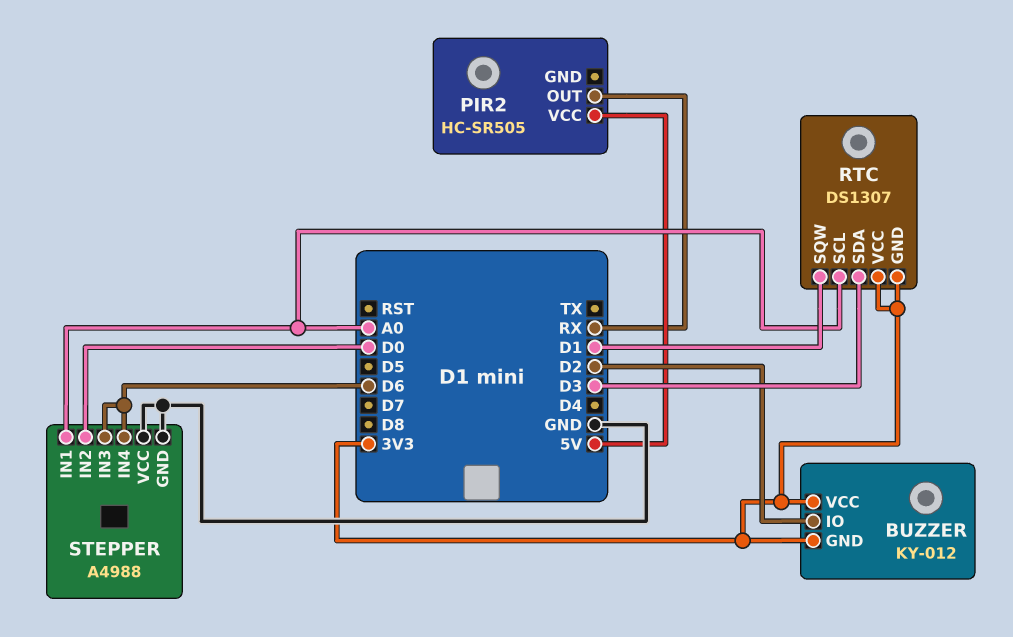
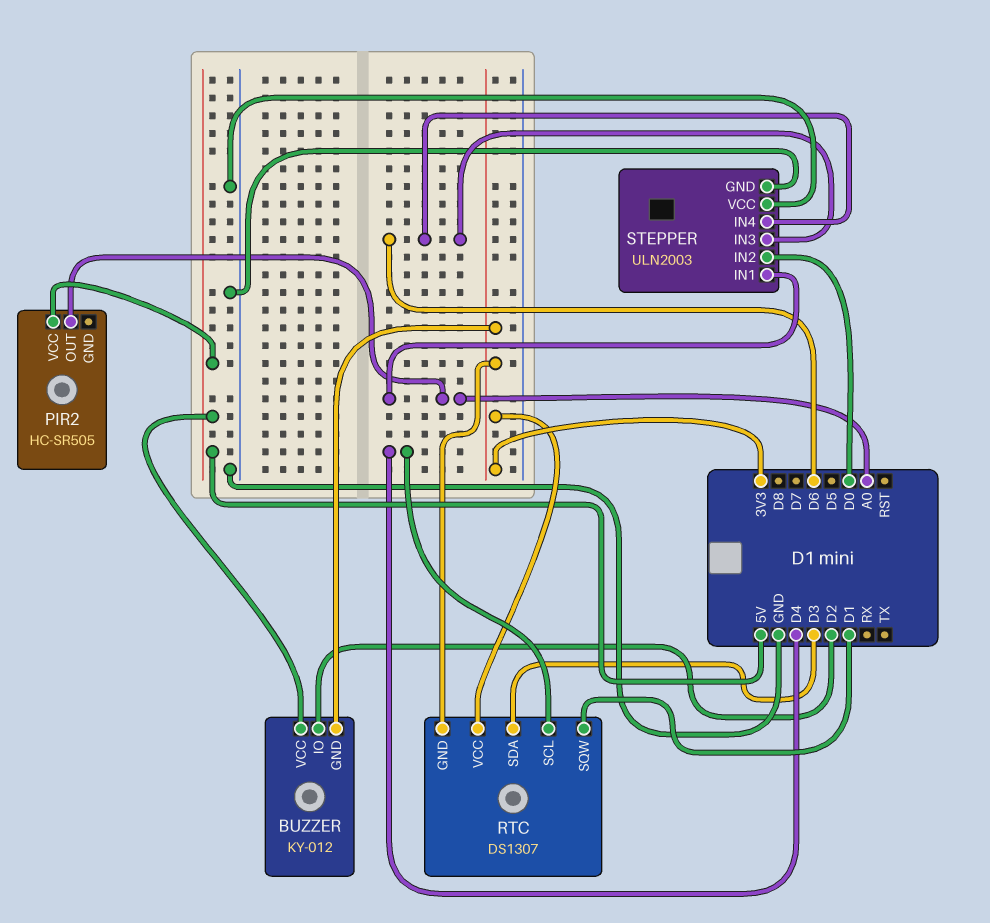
BUZZER pin VCC: 3V3 -> 5V
PIR2 pin OUT: RX -> A0
RTC pin SCL: A0 -> D4
STEPPER: A4988 -> ULN2003

